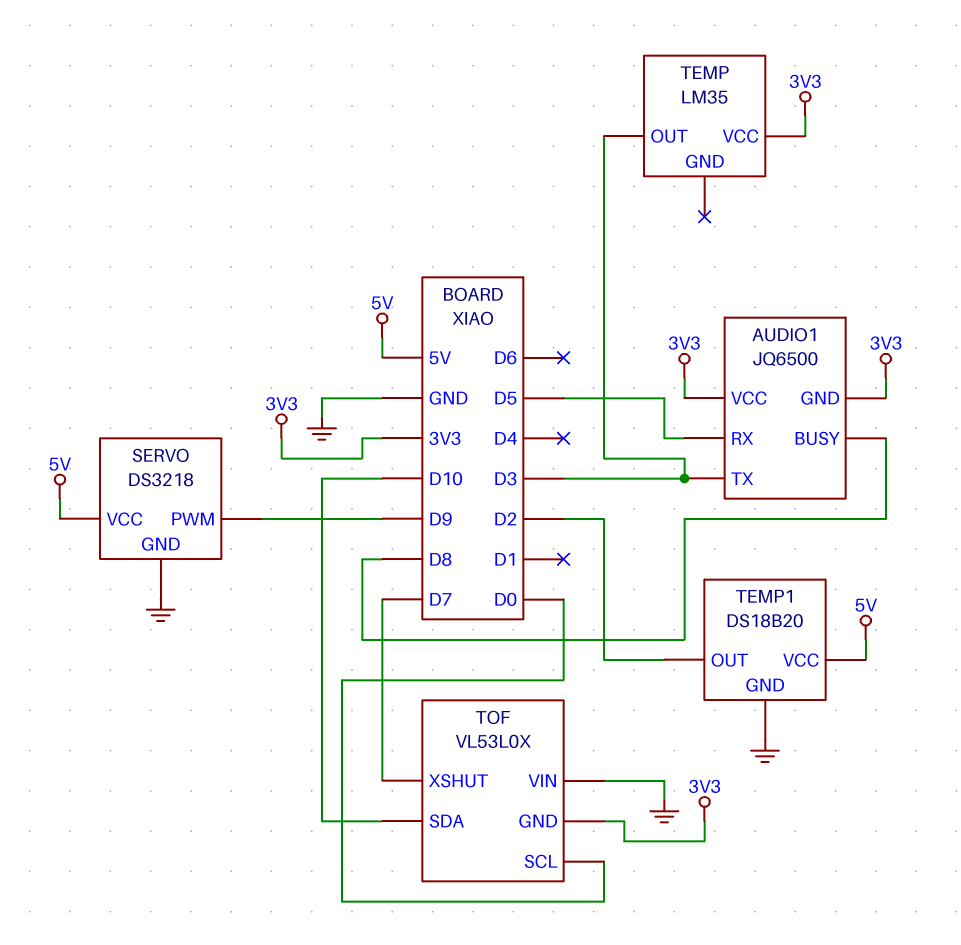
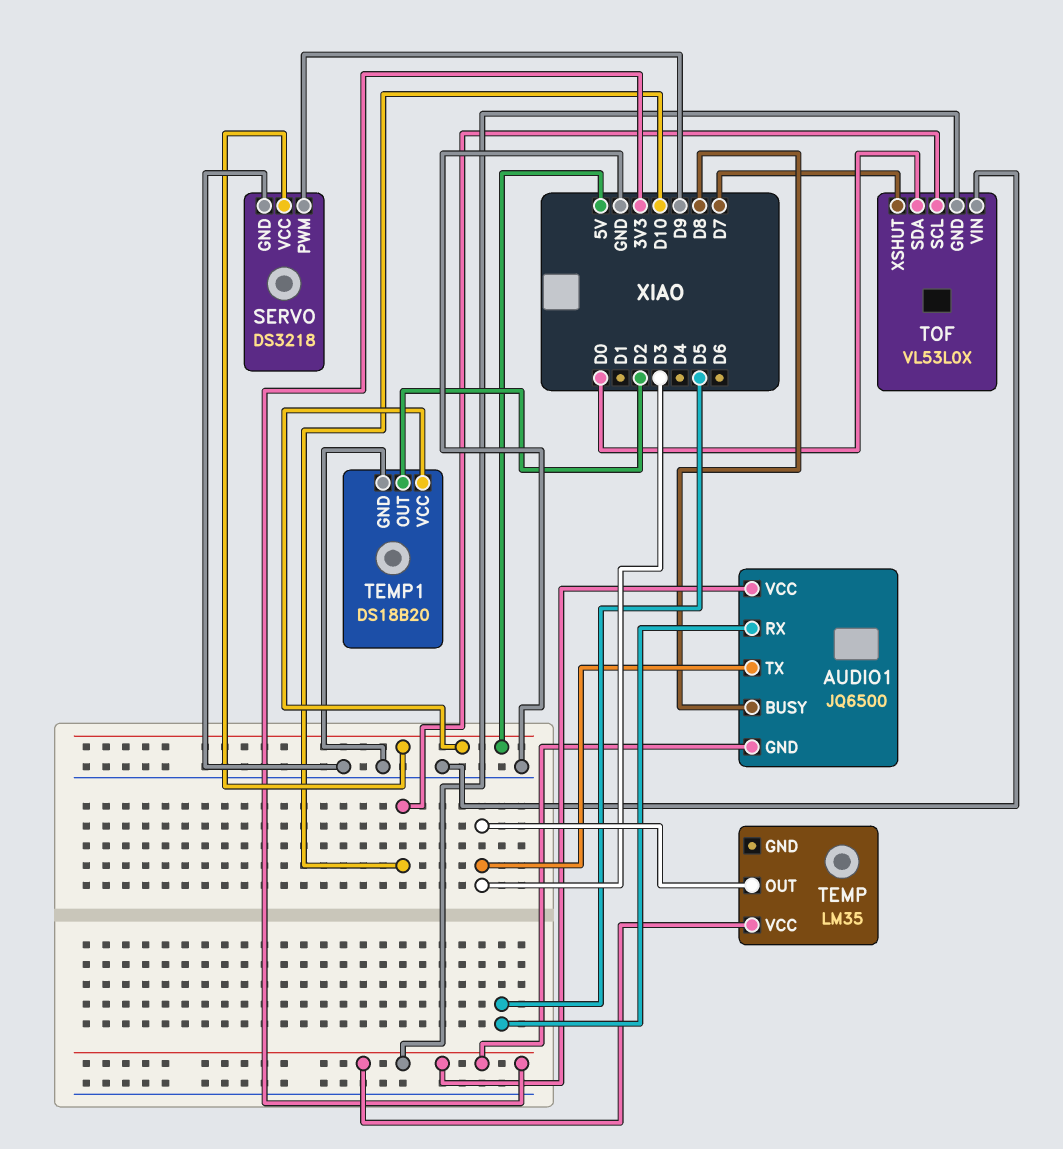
TOF pin SCL: D0 -> D10
TOF pin SDA: D10 -> D0

